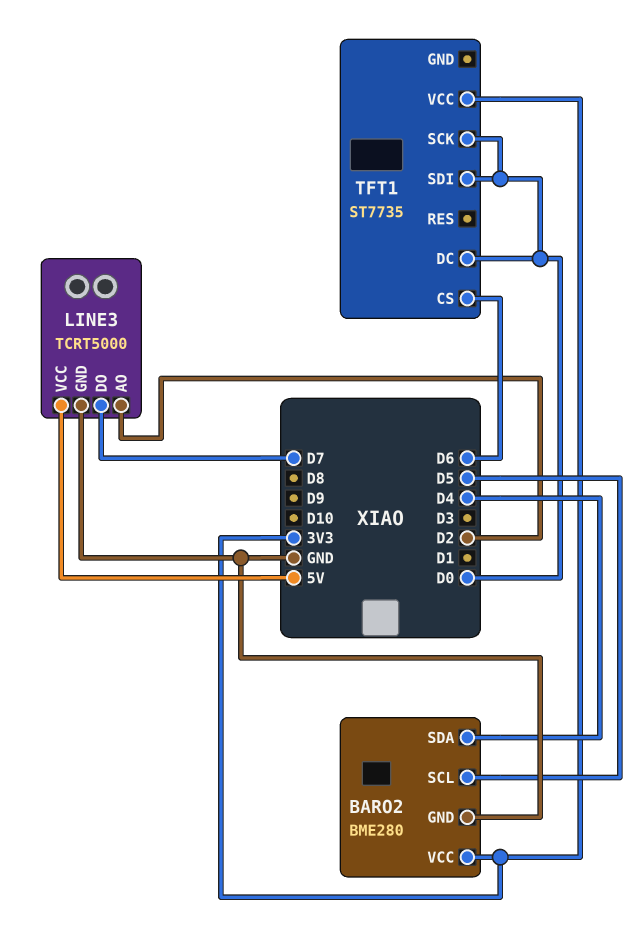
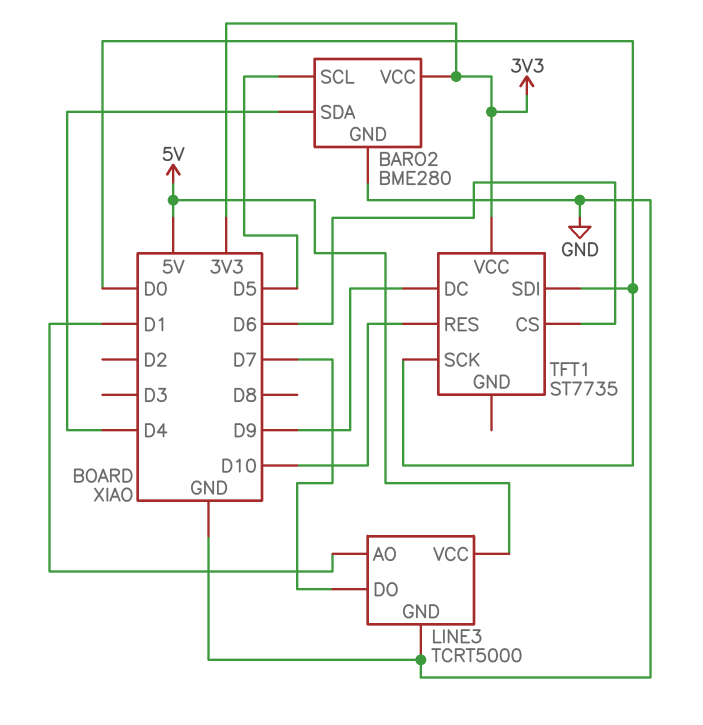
LINE3 pin AO: D2 -> D1
TFT1 pin DC: D0 -> D9
TFT1 pin RES: none -> D10

